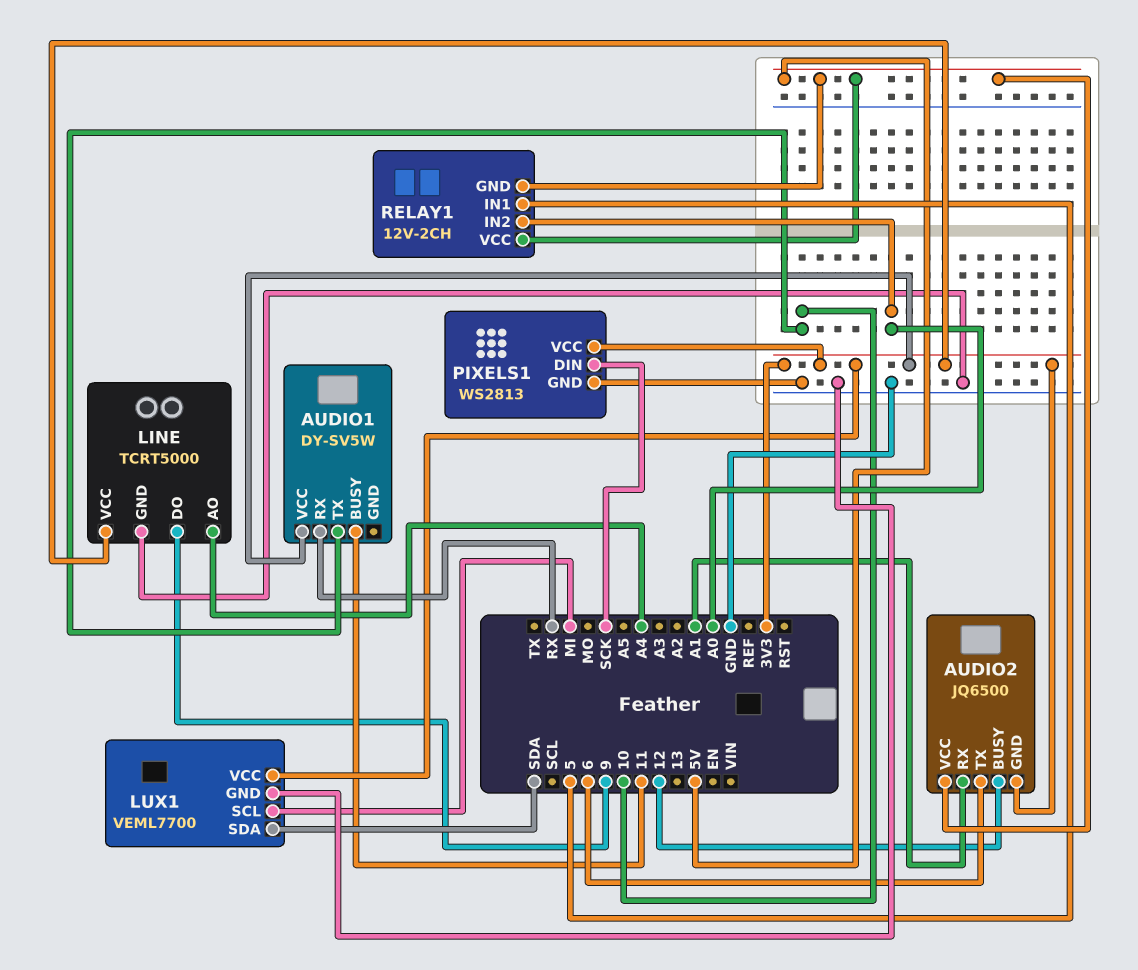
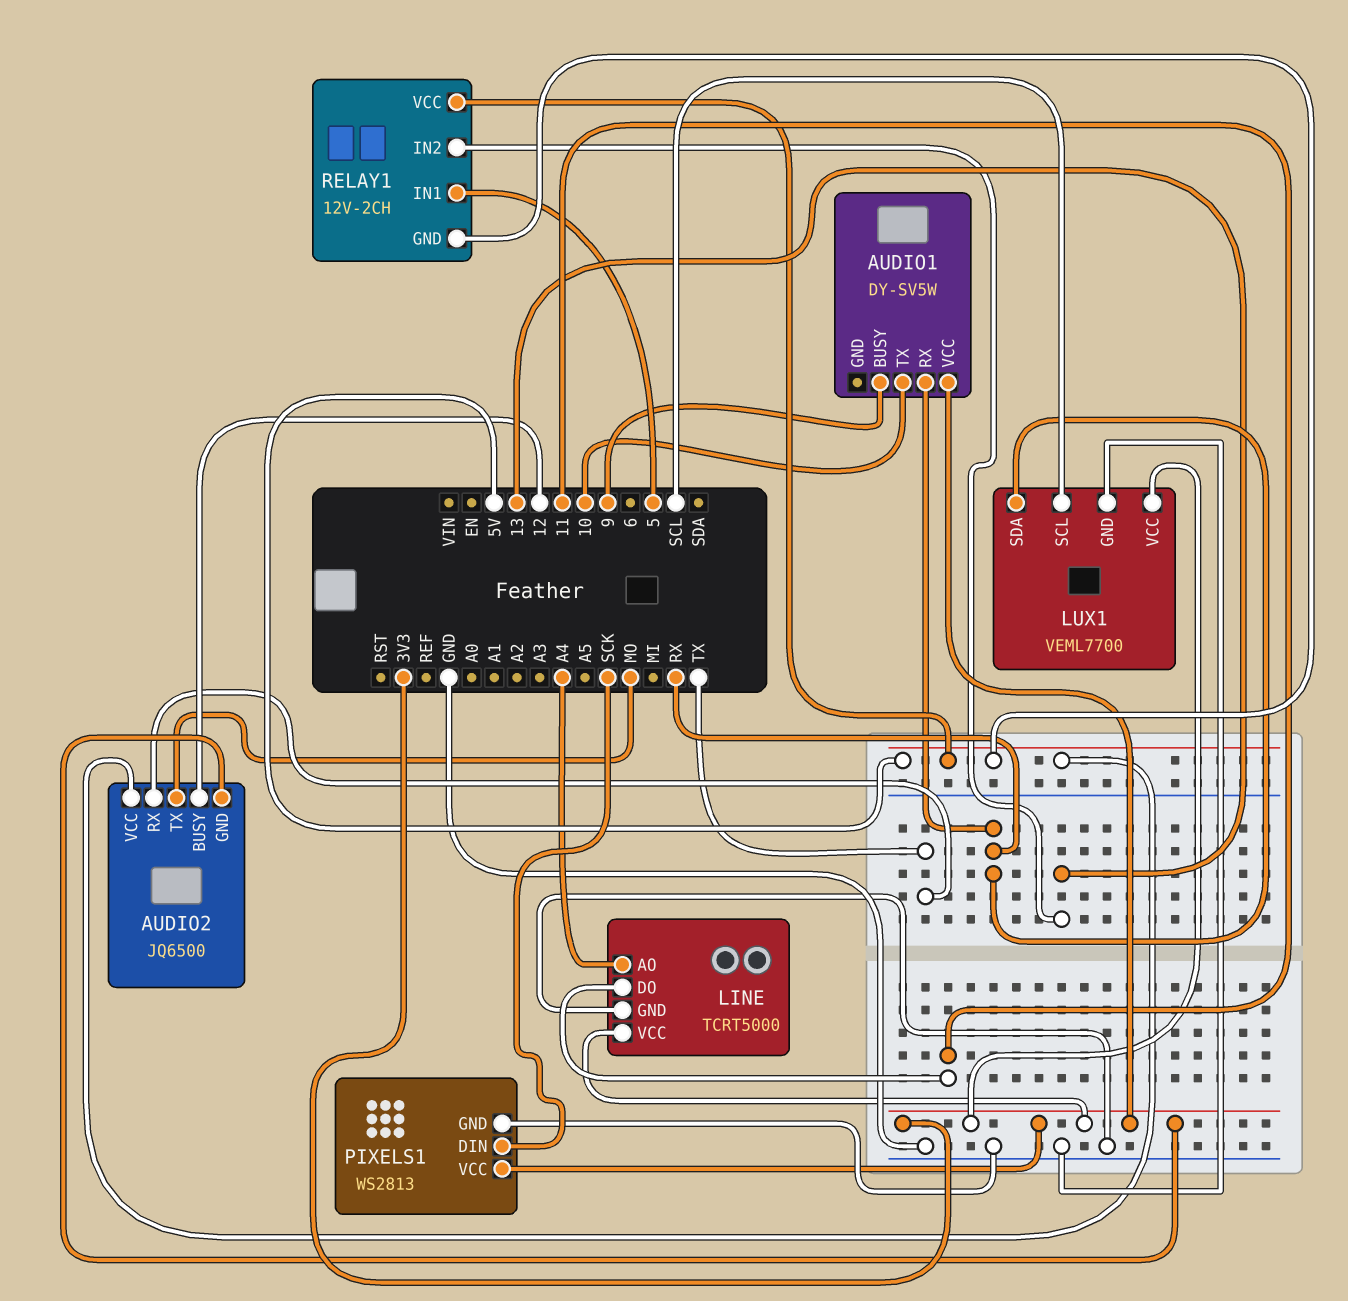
AUDIO1 pin BUSY: 11 -> 9
AUDIO2 pin RX: A1 -> TX
AUDIO2 pin TX: 6 -> MO
LINE pin DO: 9 -> 11
LUX1 pin SCL: MI -> SCL
LUX1 pin SDA: SDA -> RX
RELAY1 pin IN2: A0 -> 13

